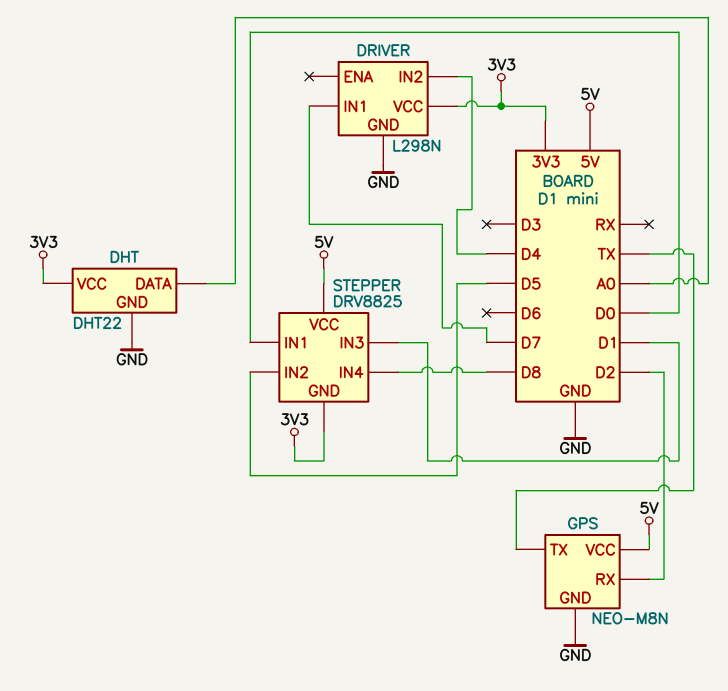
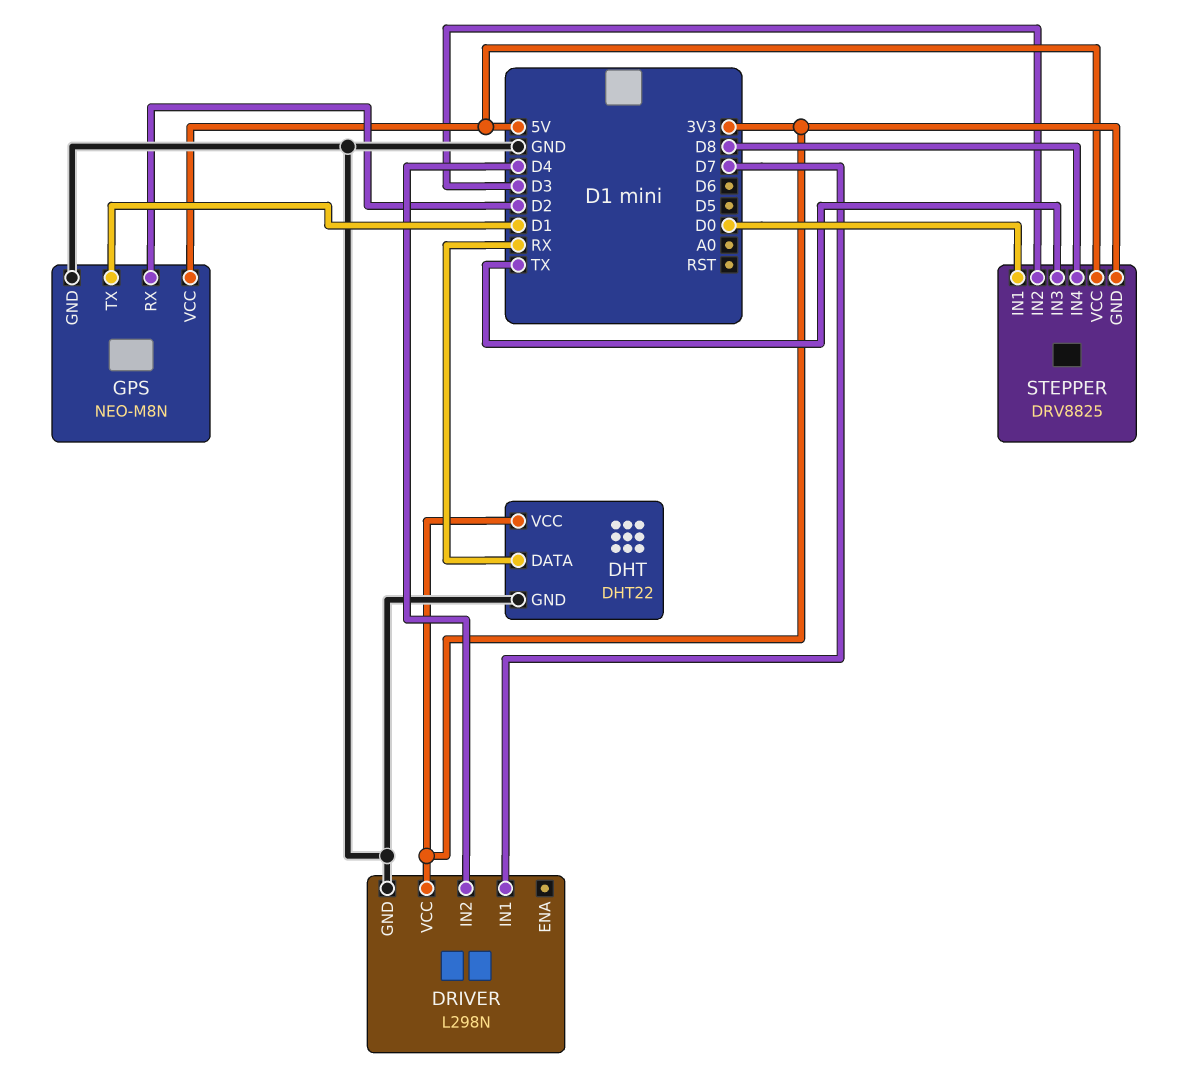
DHT pin DATA: A0 -> RX
GPS pin TX: TX -> D1
STEPPER pin IN2: D5 -> D3
STEPPER pin IN3: D1 -> TX

